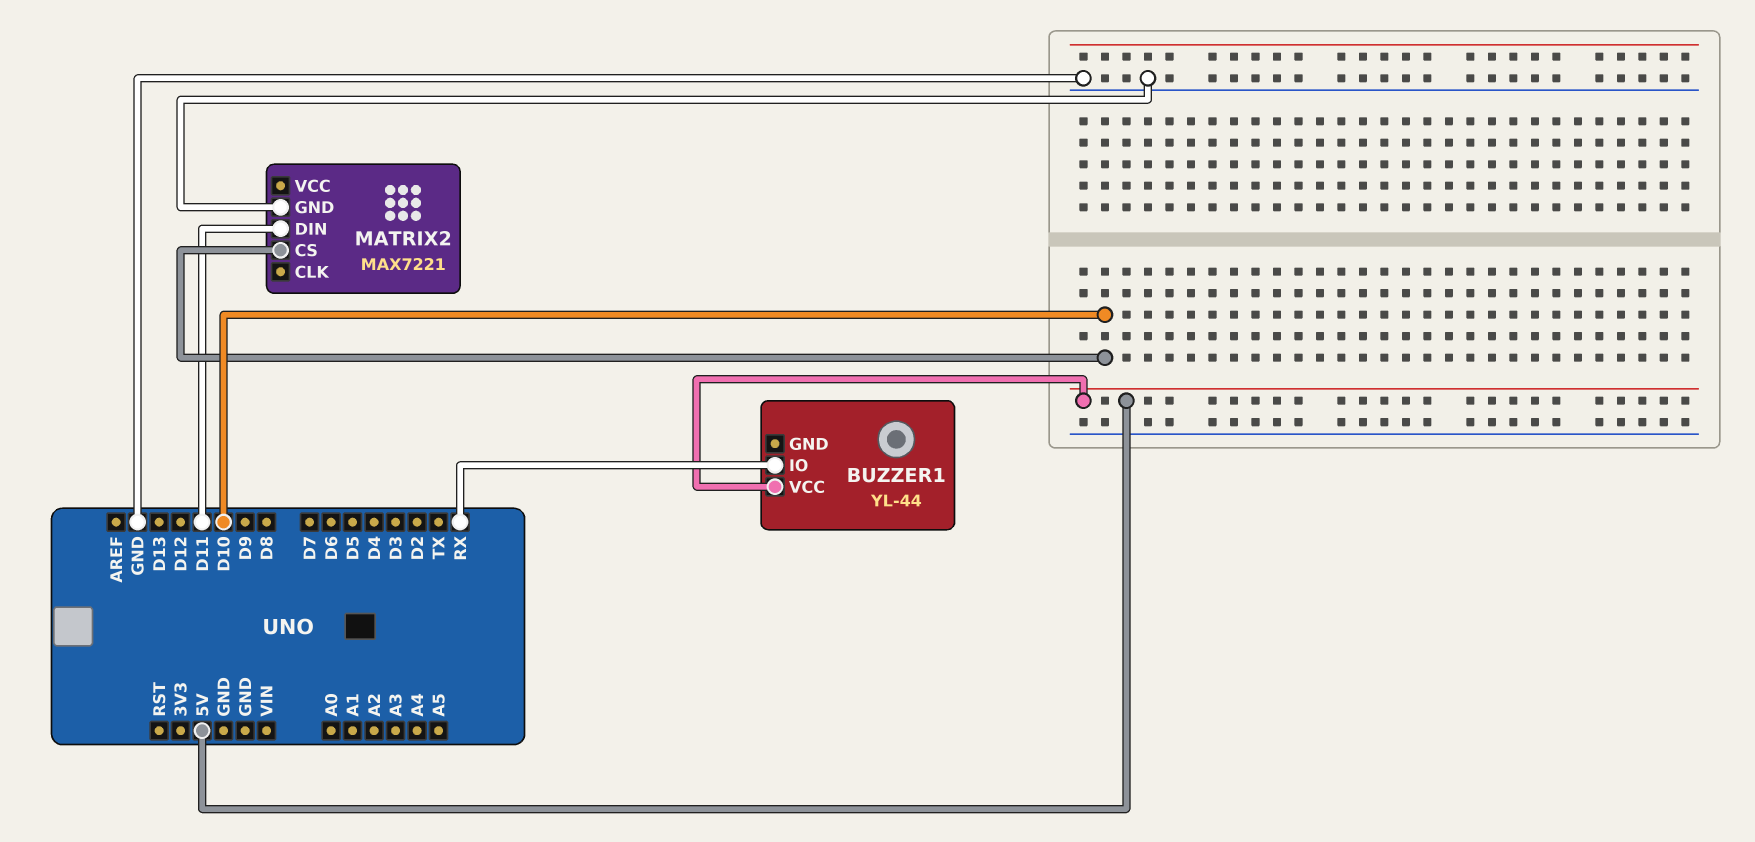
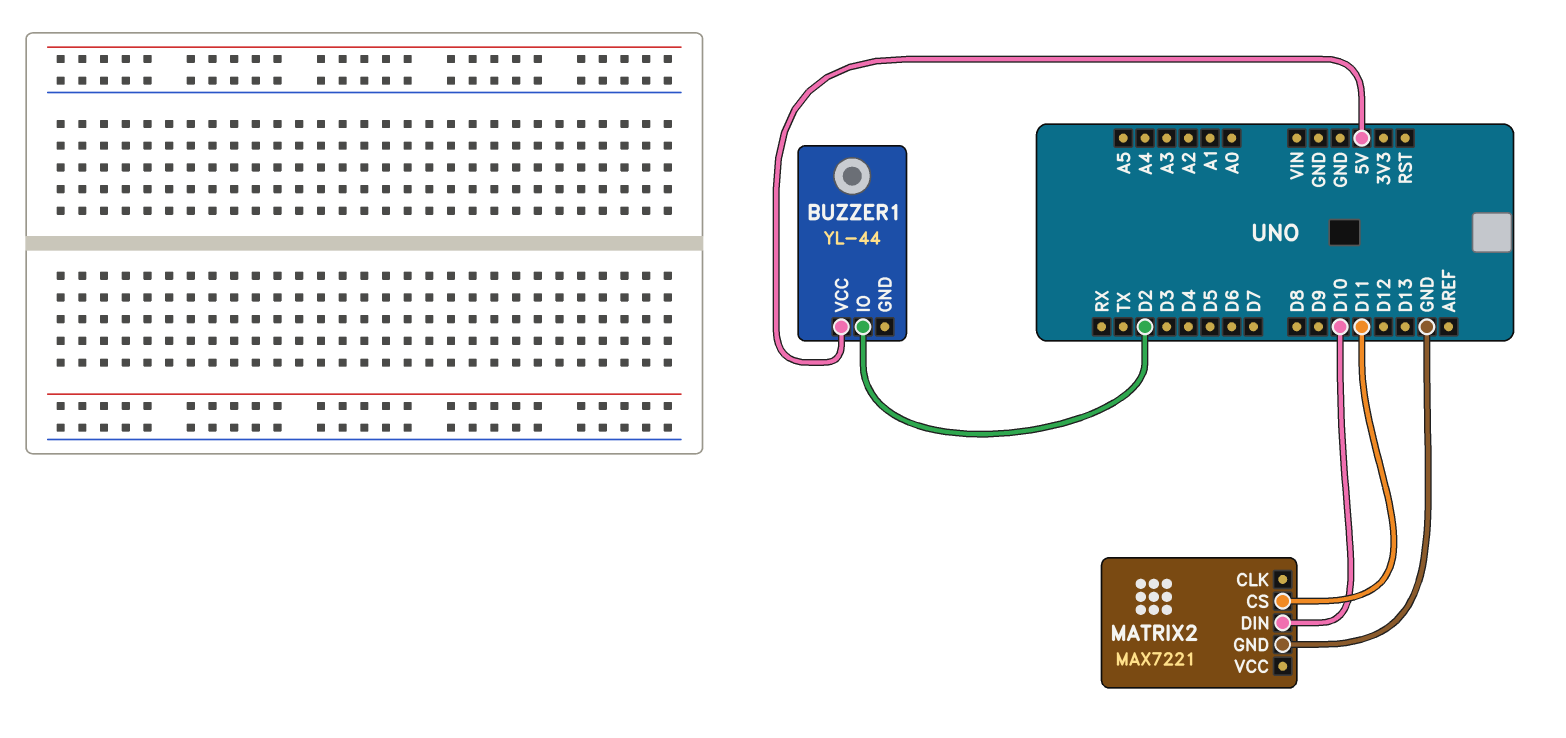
BUZZER1 pin IO: RX -> D2
MATRIX2 pin CS: D10 -> D11
MATRIX2 pin DIN: D11 -> D10

